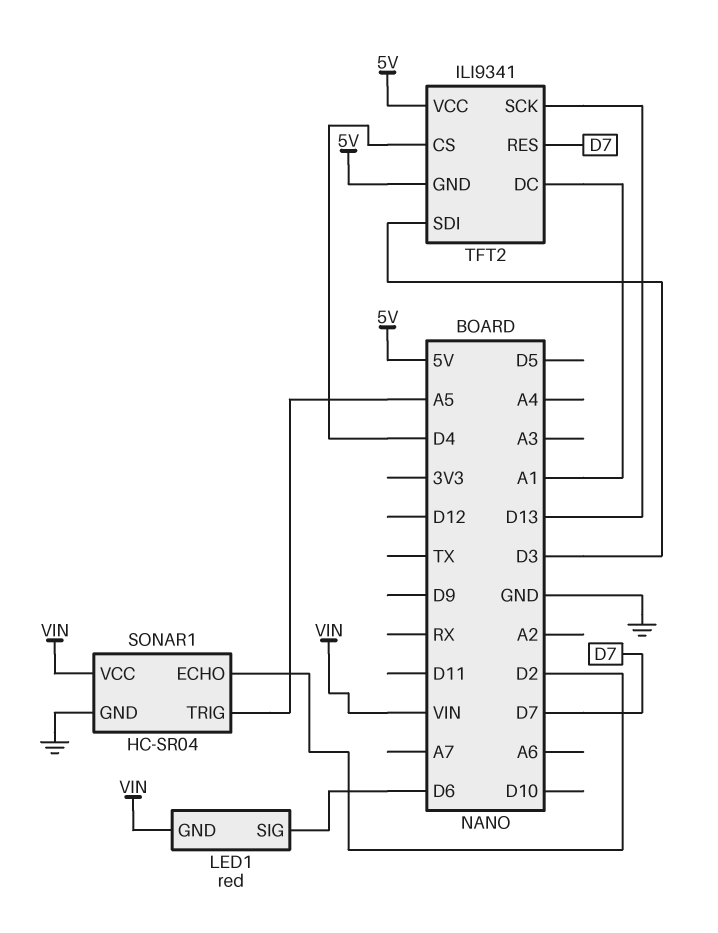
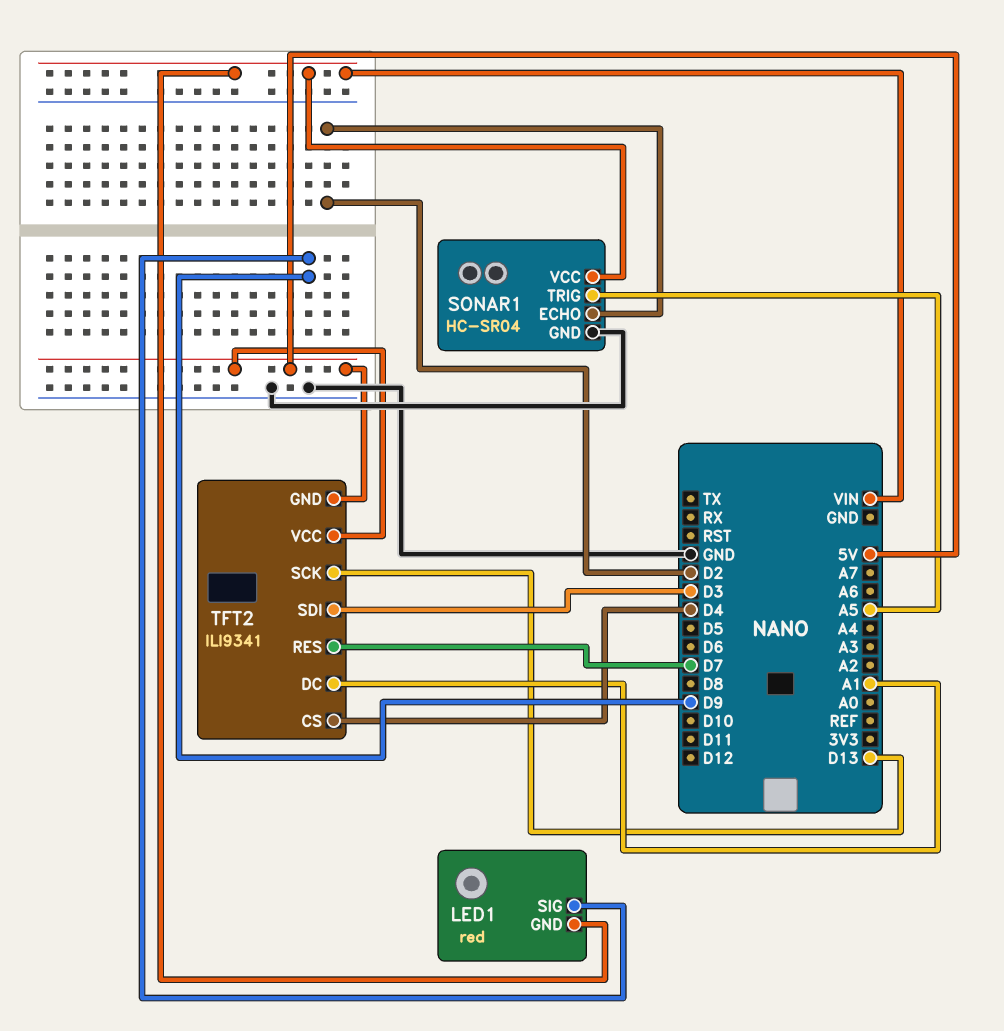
LED1 pin SIG: D6 -> D9

